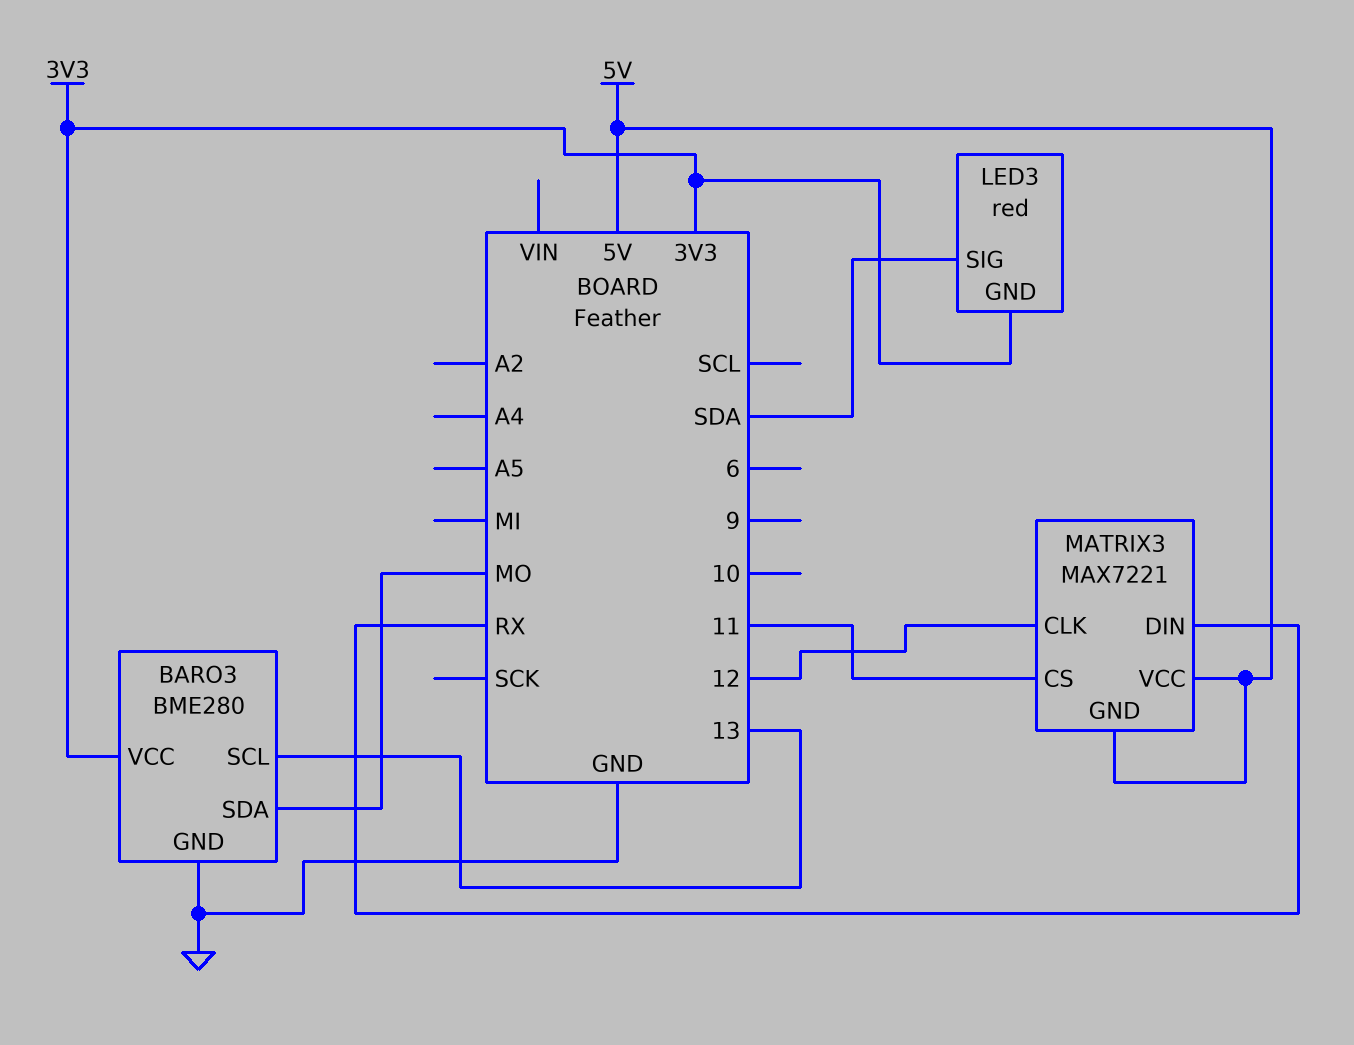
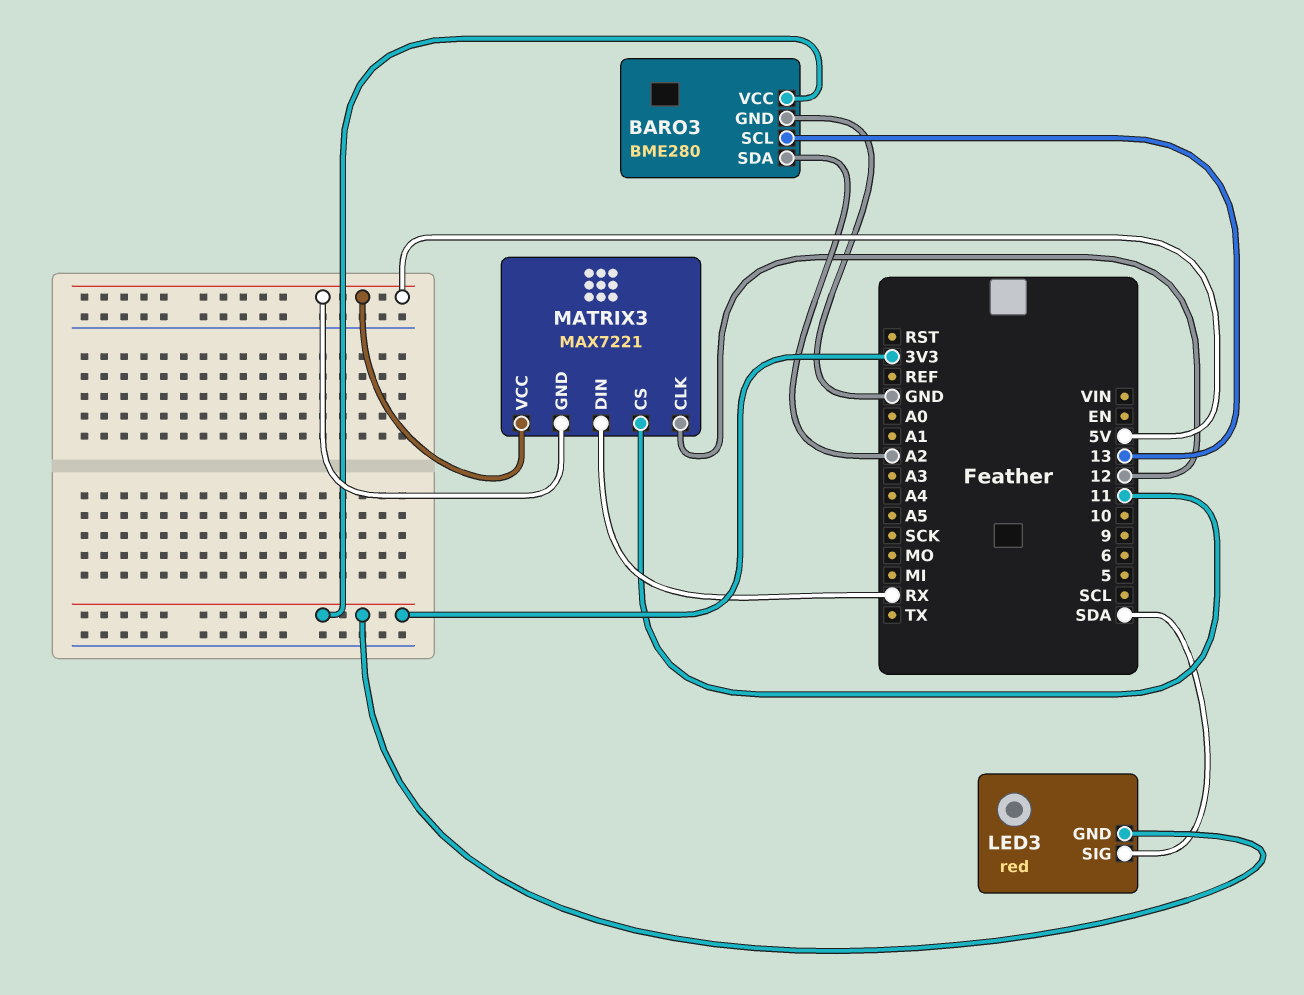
BARO3 pin SDA: MO -> A2

